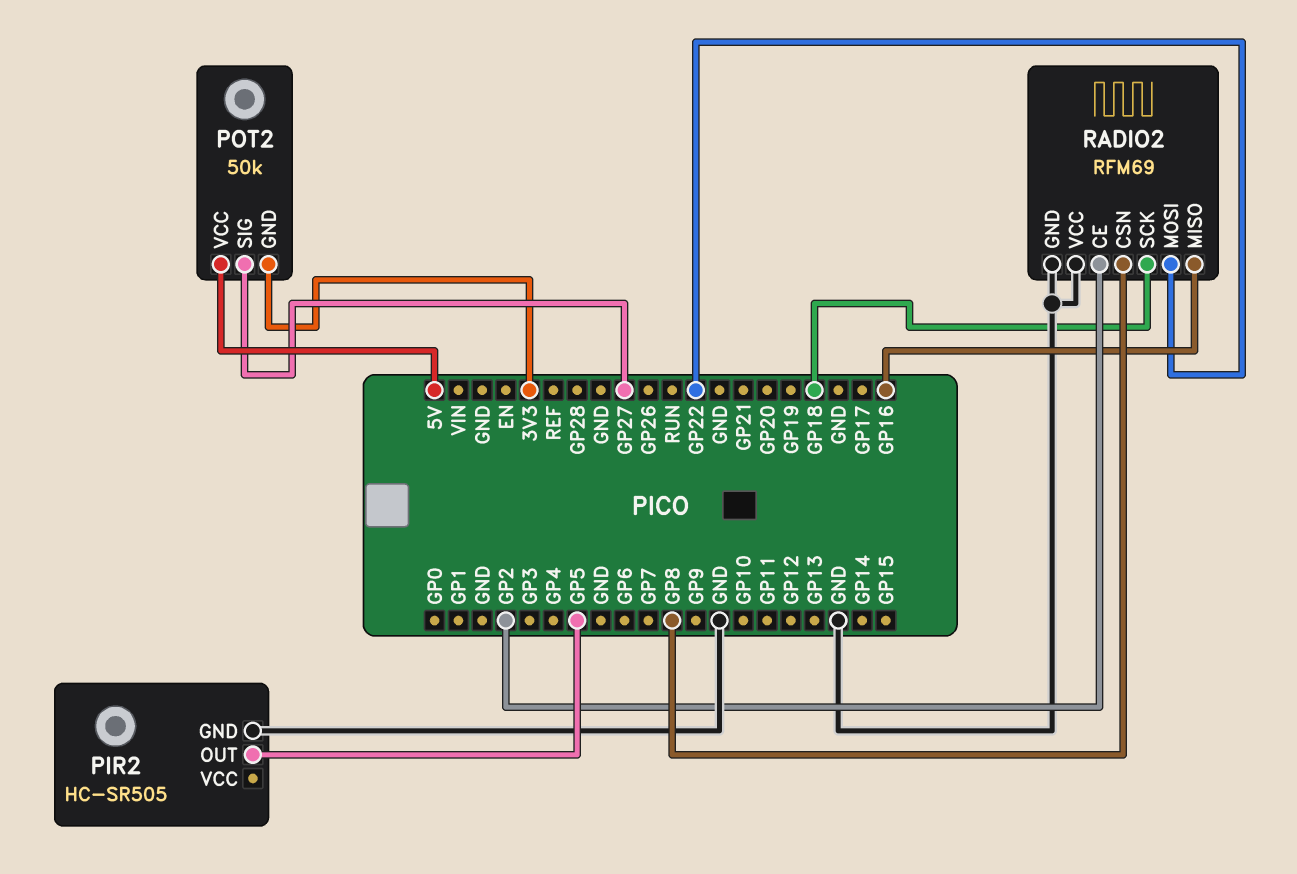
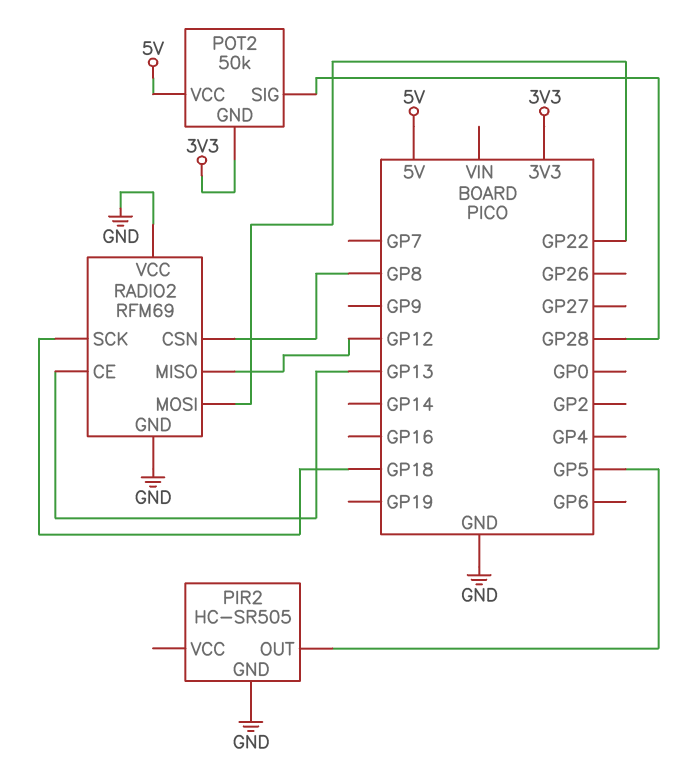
POT2 pin SIG: GP27 -> GP28
RADIO2 pin CE: GP2 -> GP13
RADIO2 pin MISO: GP16 -> GP12

